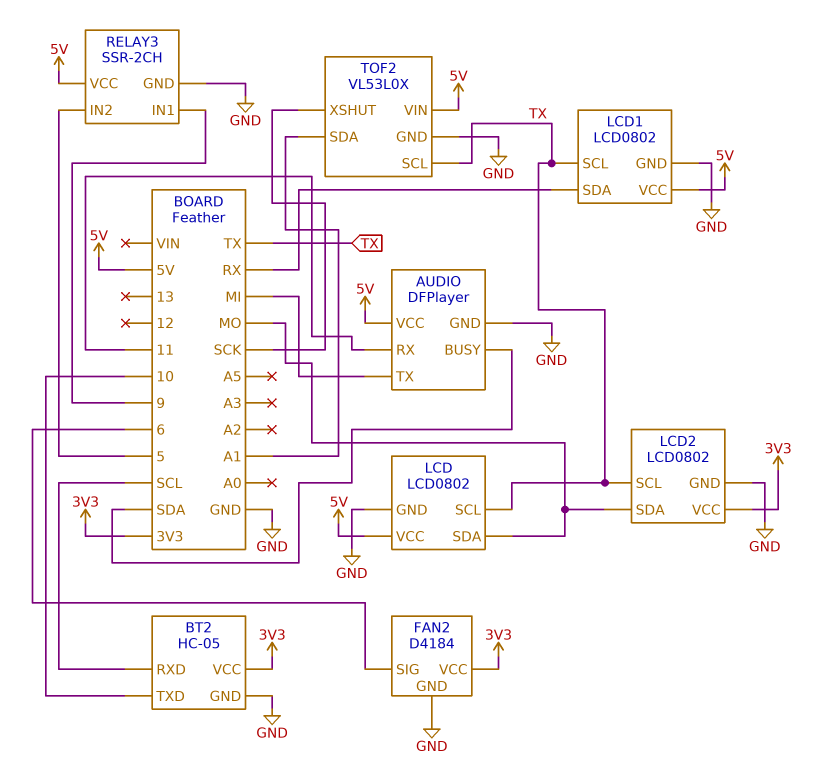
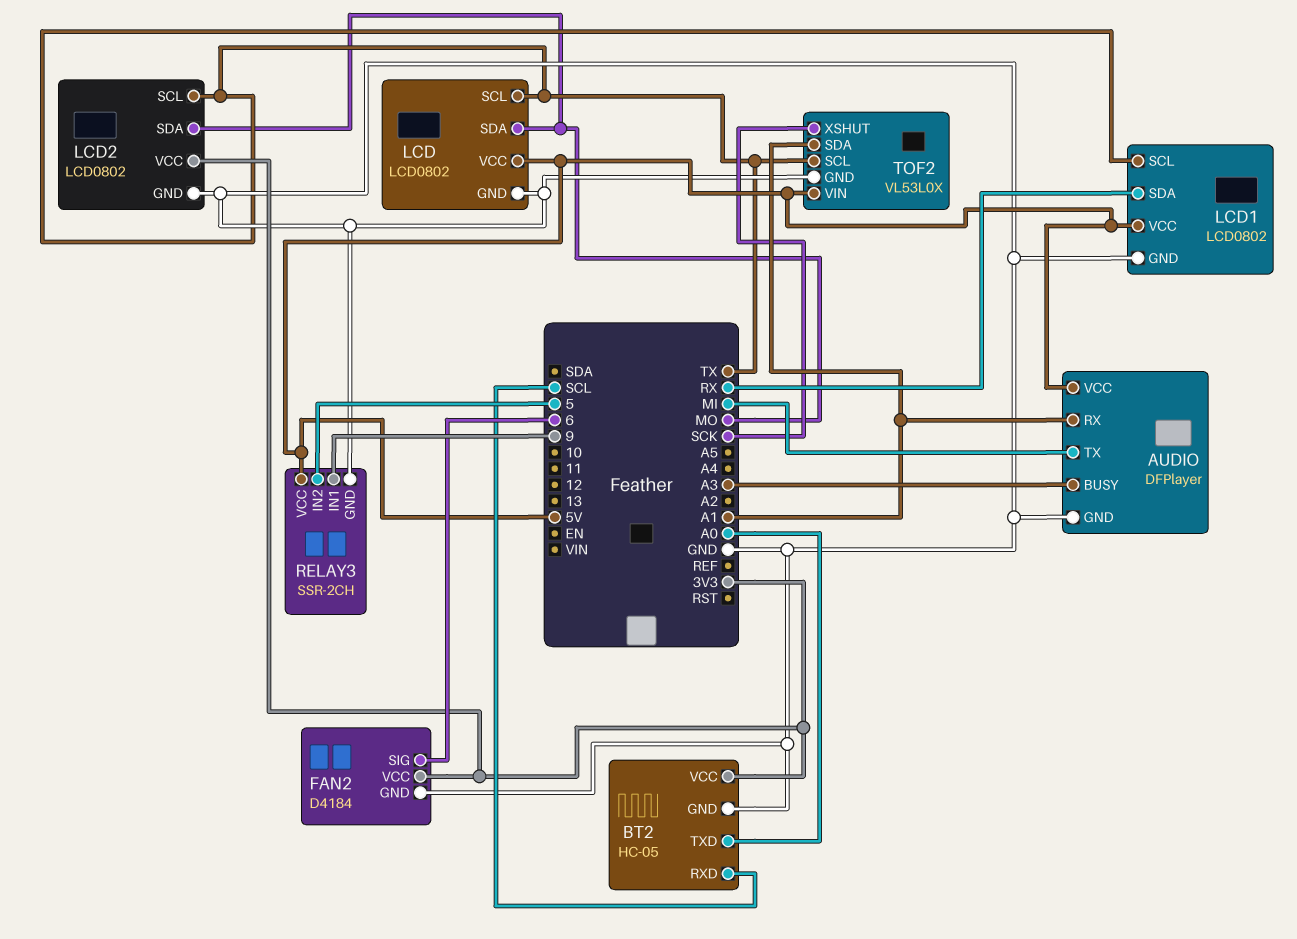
AUDIO pin BUSY: SDA -> A3
AUDIO pin RX: 11 -> A1
BT2 pin TXD: 10 -> A0

